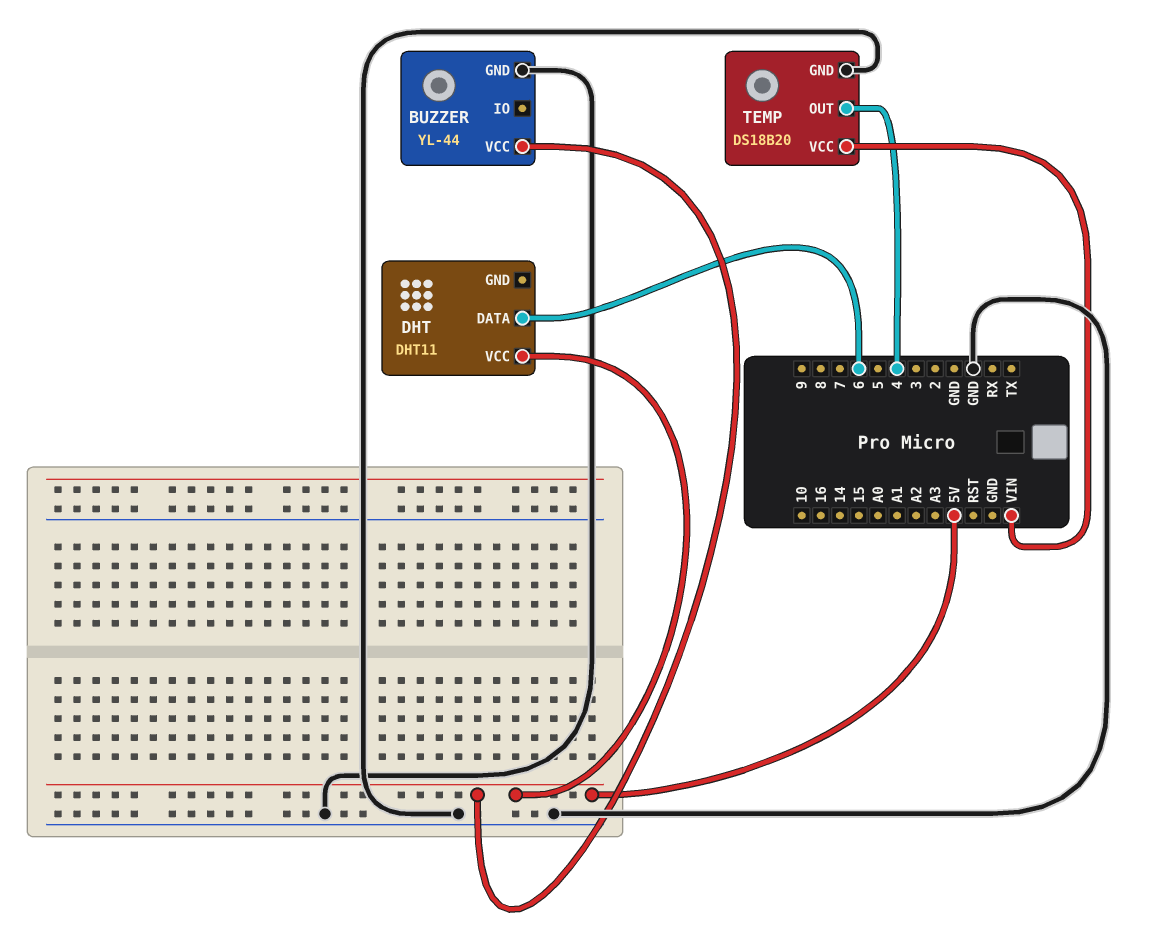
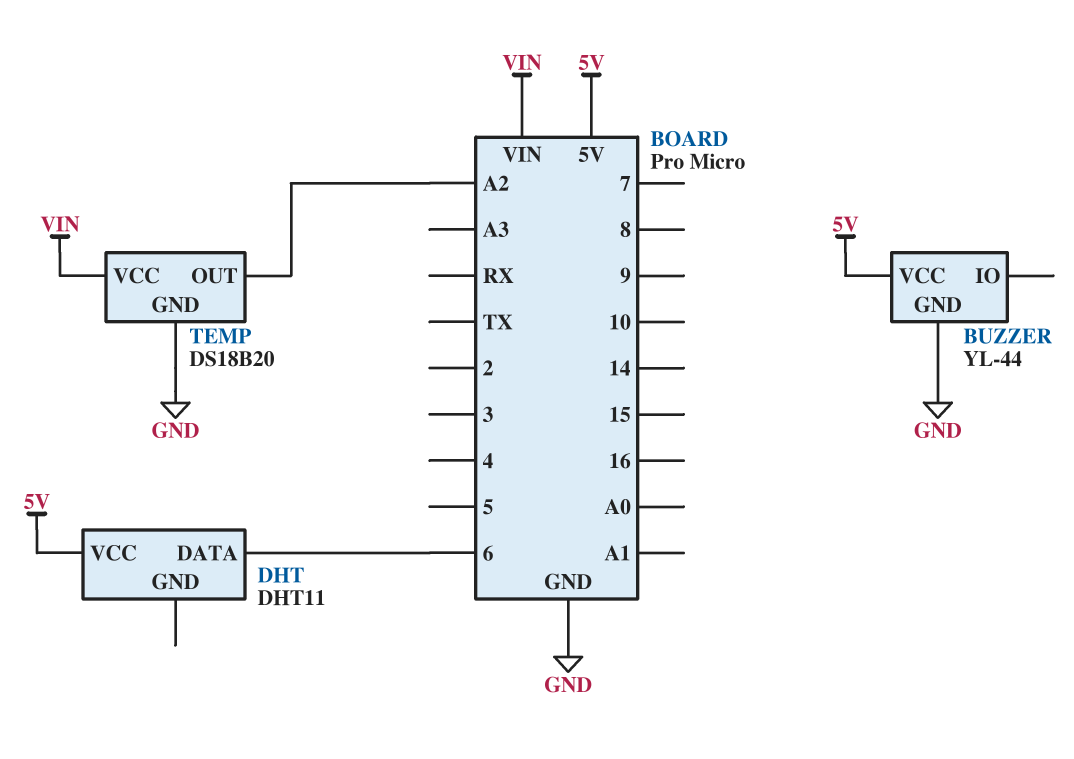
TEMP pin OUT: 4 -> A2

